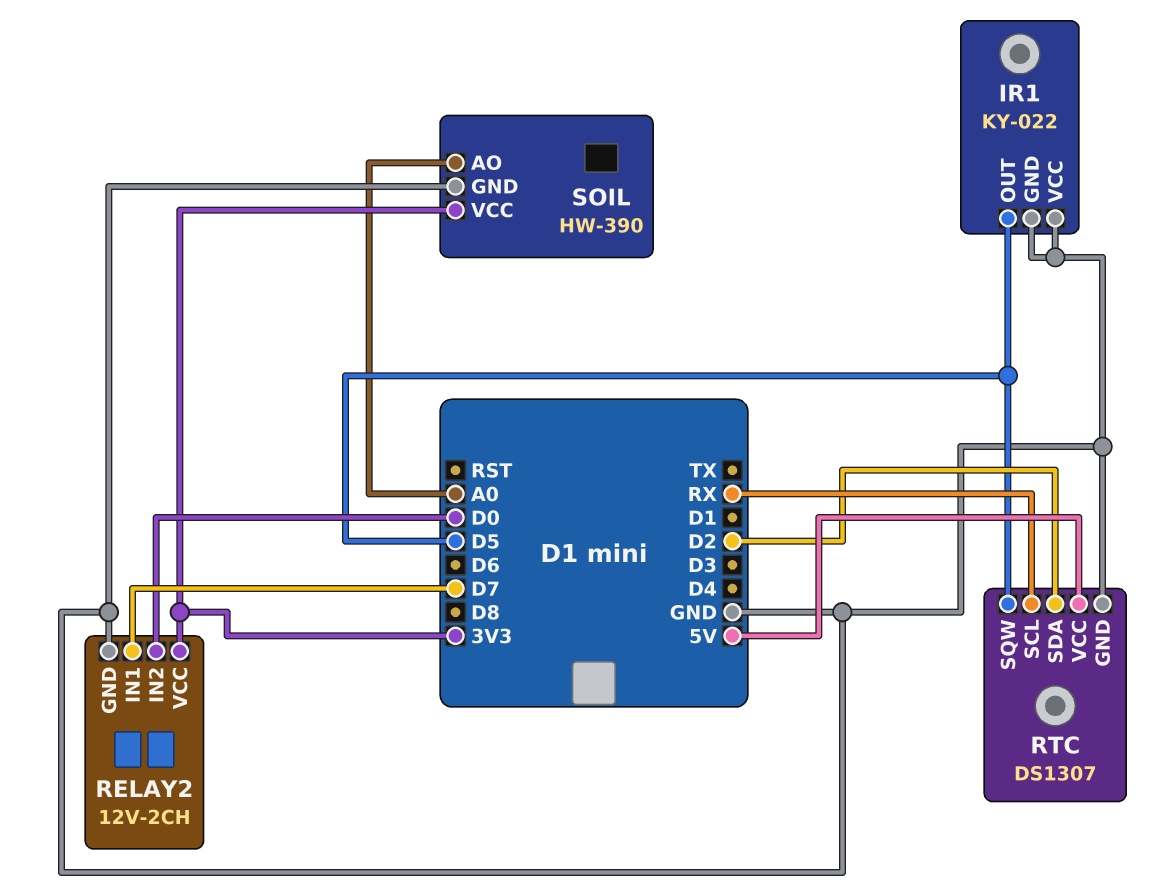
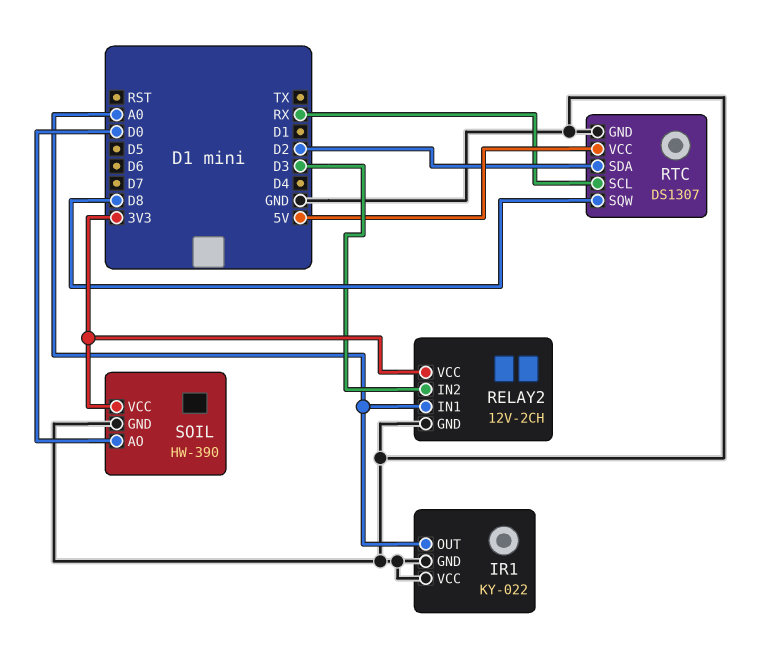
IR1 pin OUT: D5 -> A0
RELAY2 pin IN1: D7 -> A0
RELAY2 pin IN2: D0 -> D3
RTC pin SQW: D5 -> D8
SOIL pin AO: A0 -> D0

